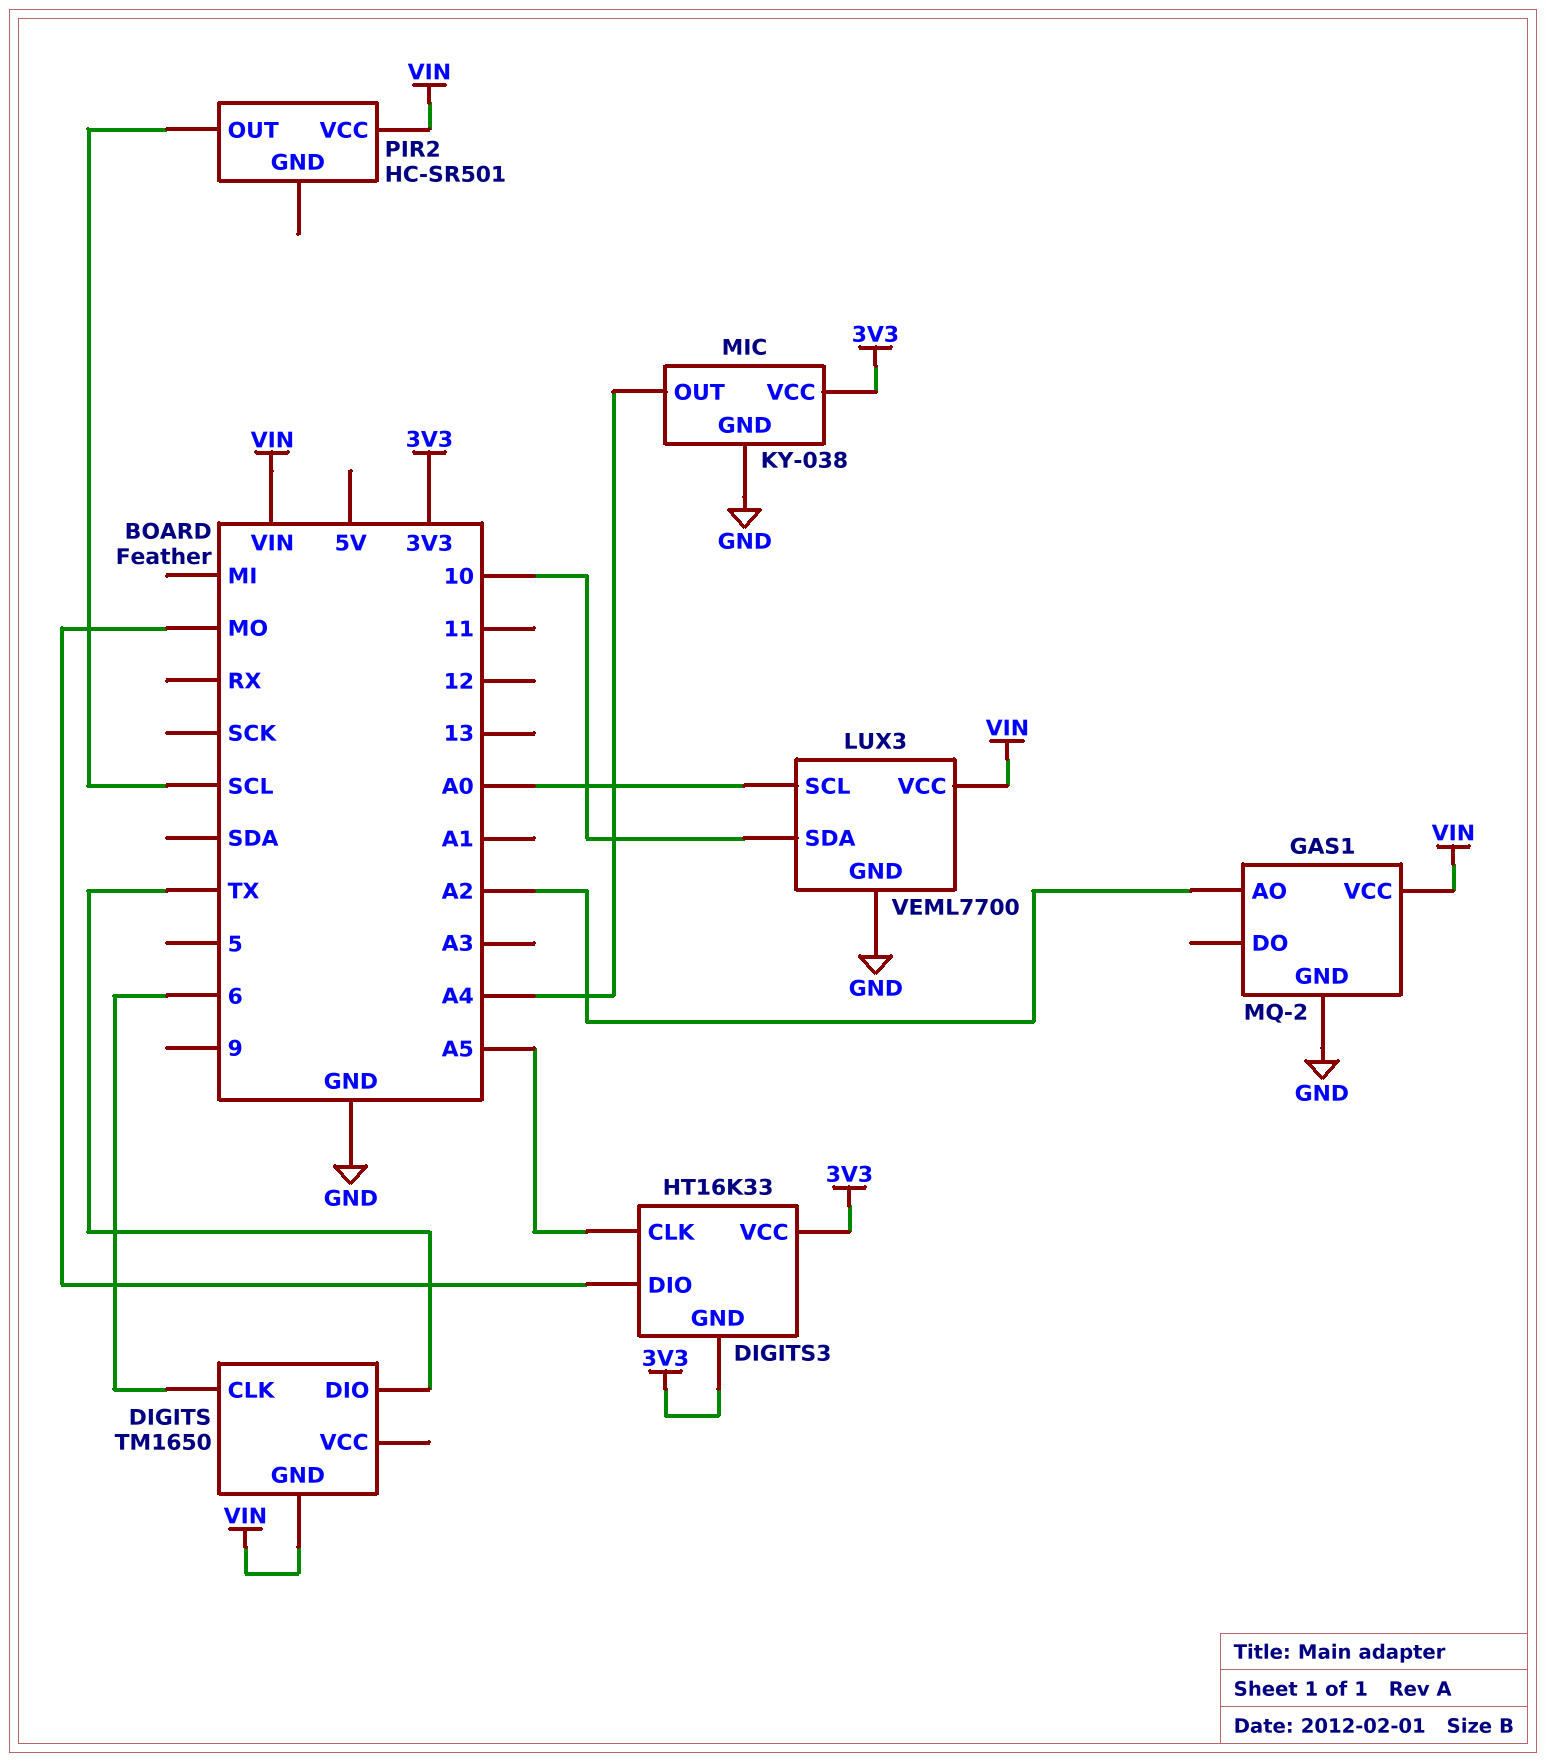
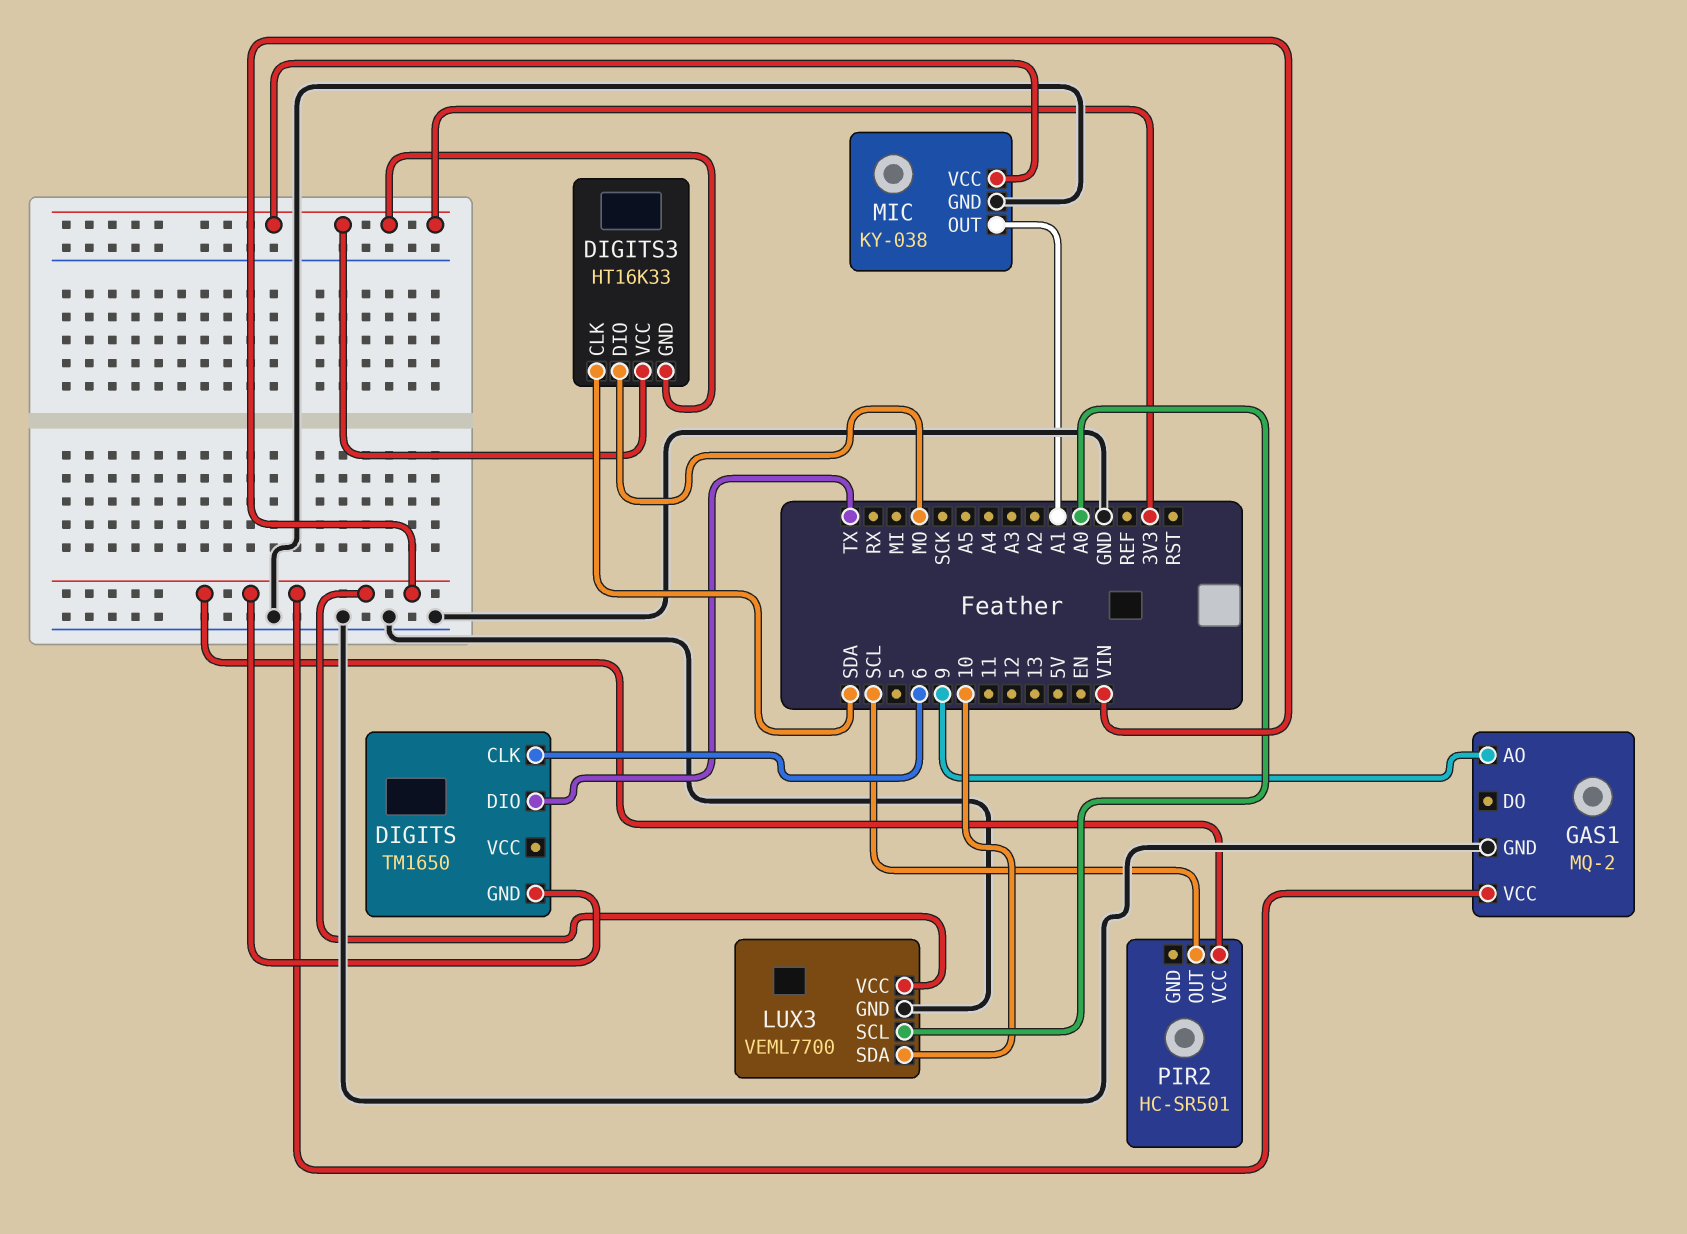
DIGITS3 pin CLK: A5 -> SDA
GAS1 pin AO: A2 -> 9
MIC pin OUT: A4 -> A1

